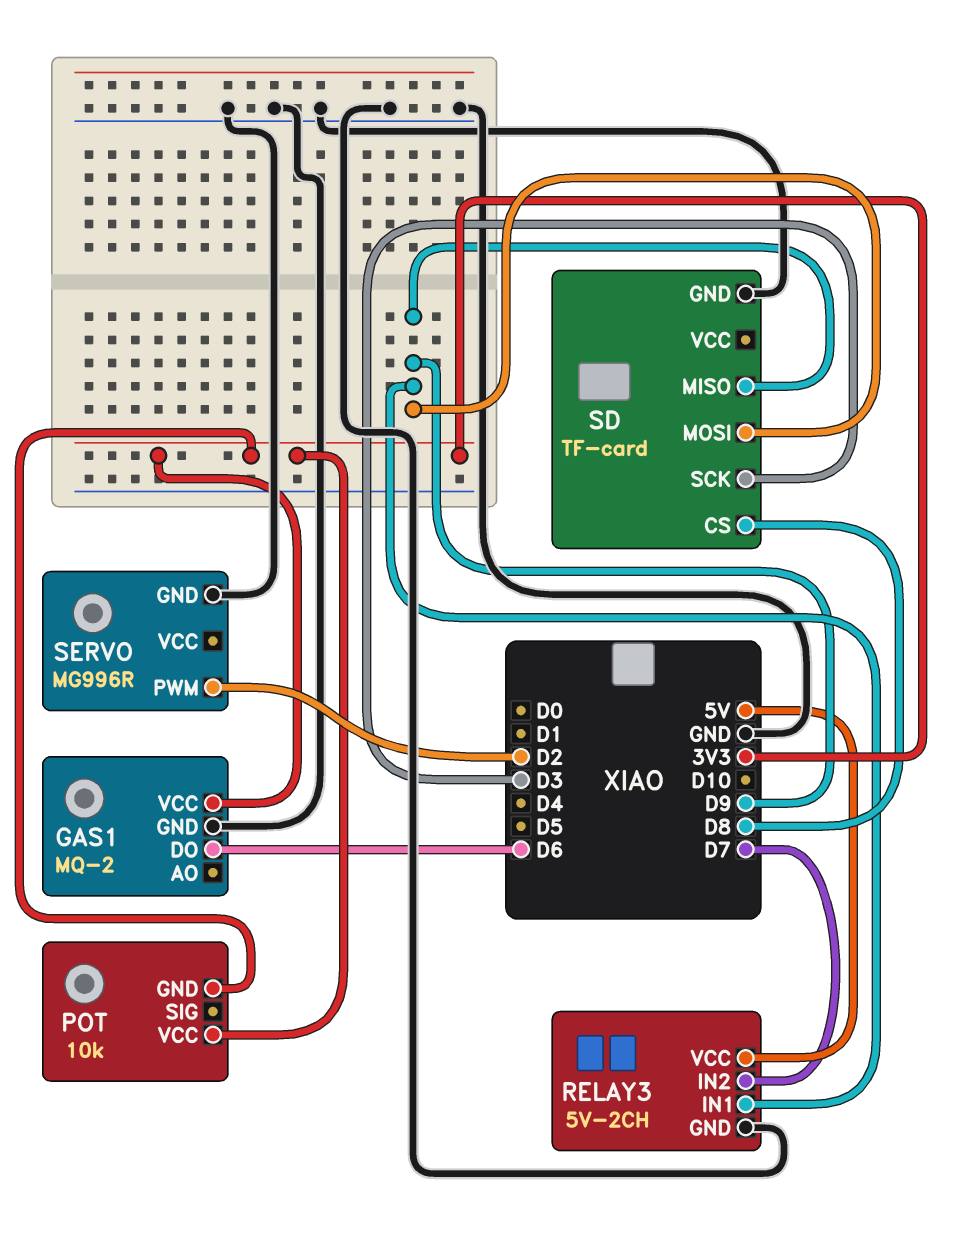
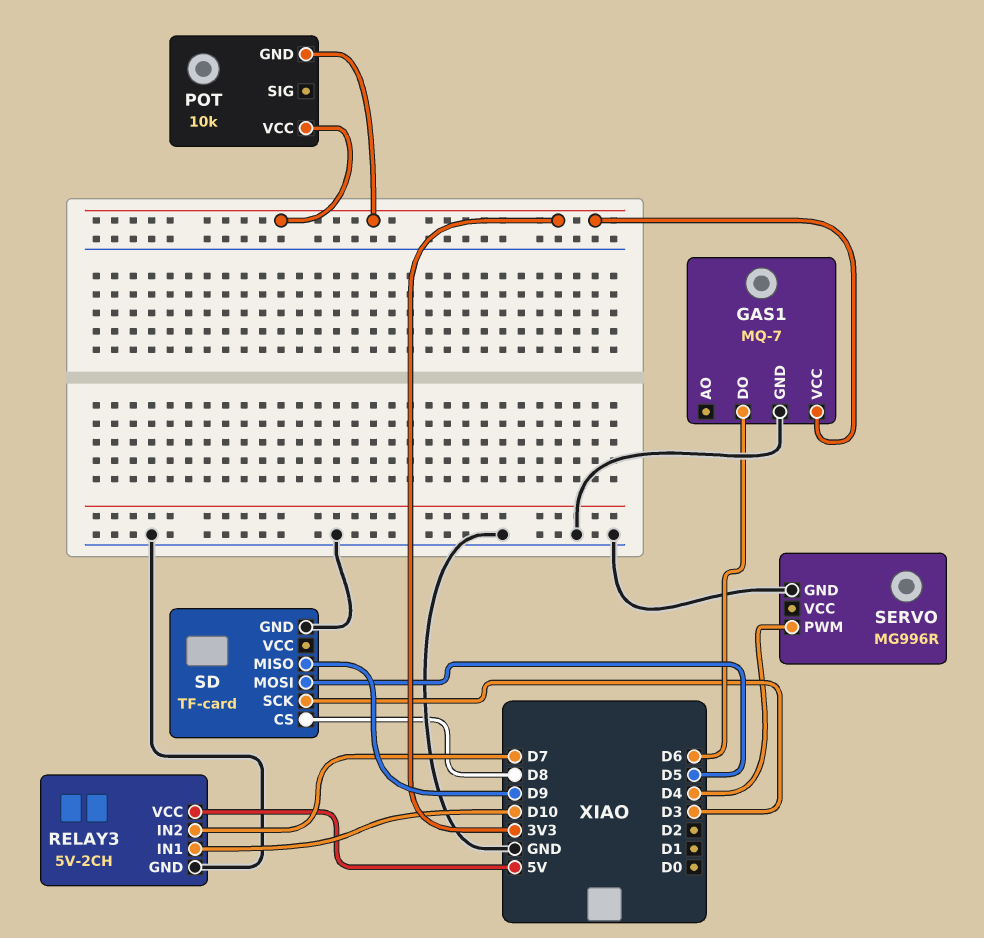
GAS1: MQ-2 -> MQ-7
RELAY3 pin IN1: D9 -> D10
SD pin MOSI: D9 -> D5
SERVO pin PWM: D2 -> D4

